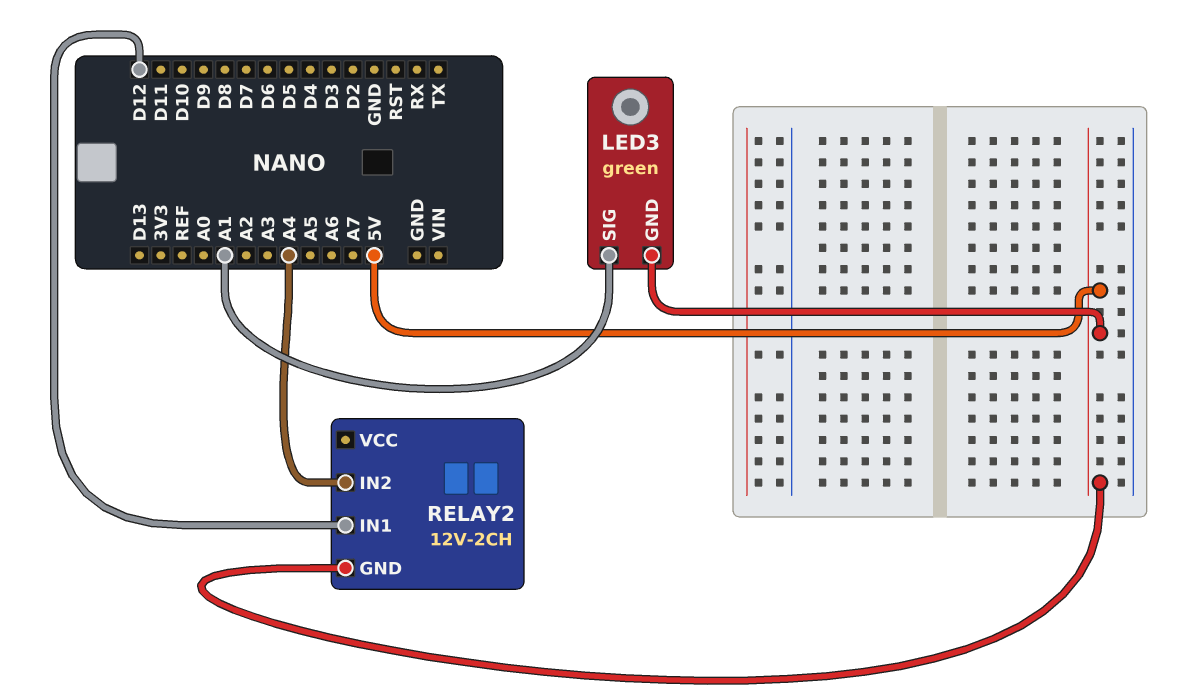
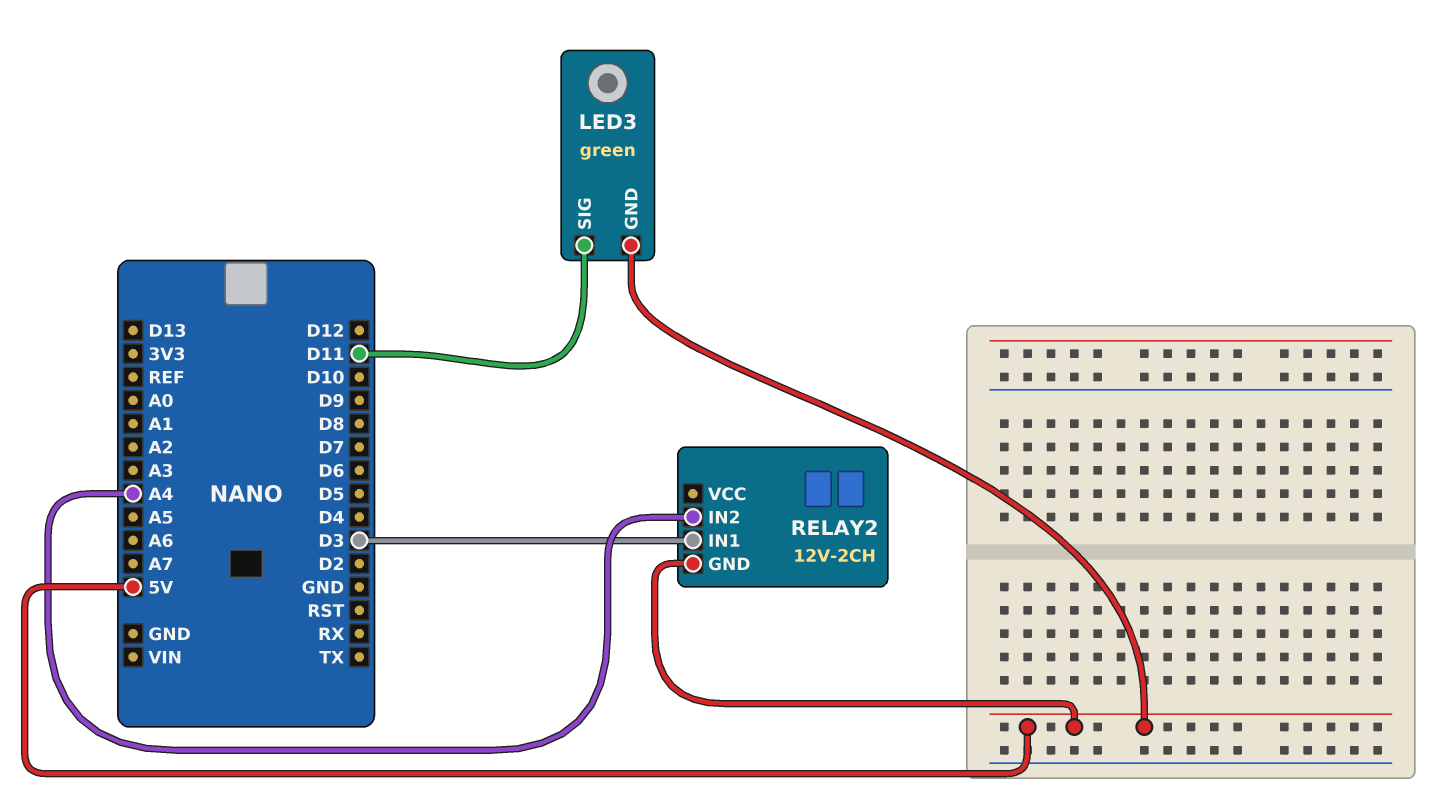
LED3 pin SIG: A1 -> D11
RELAY2 pin IN1: D12 -> D3

